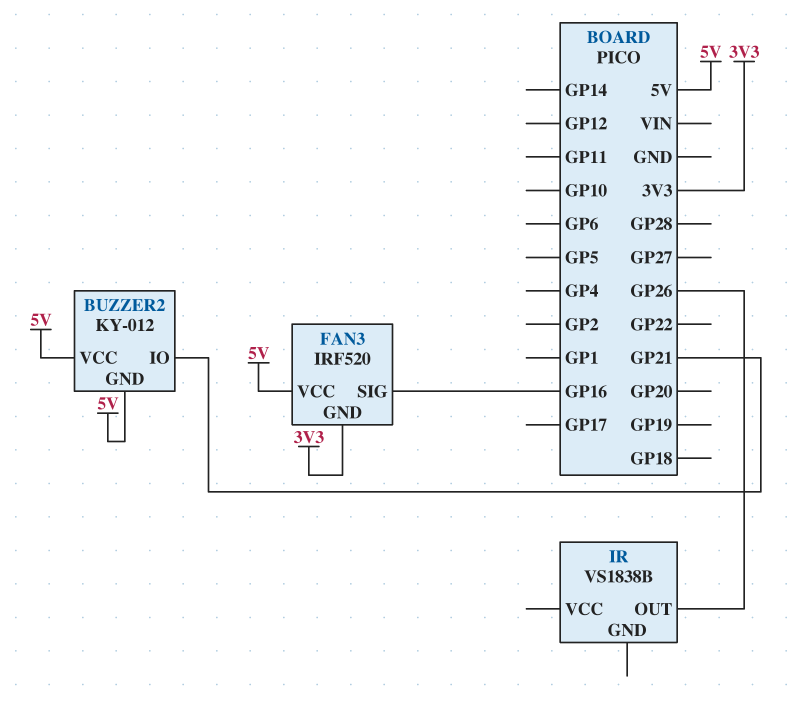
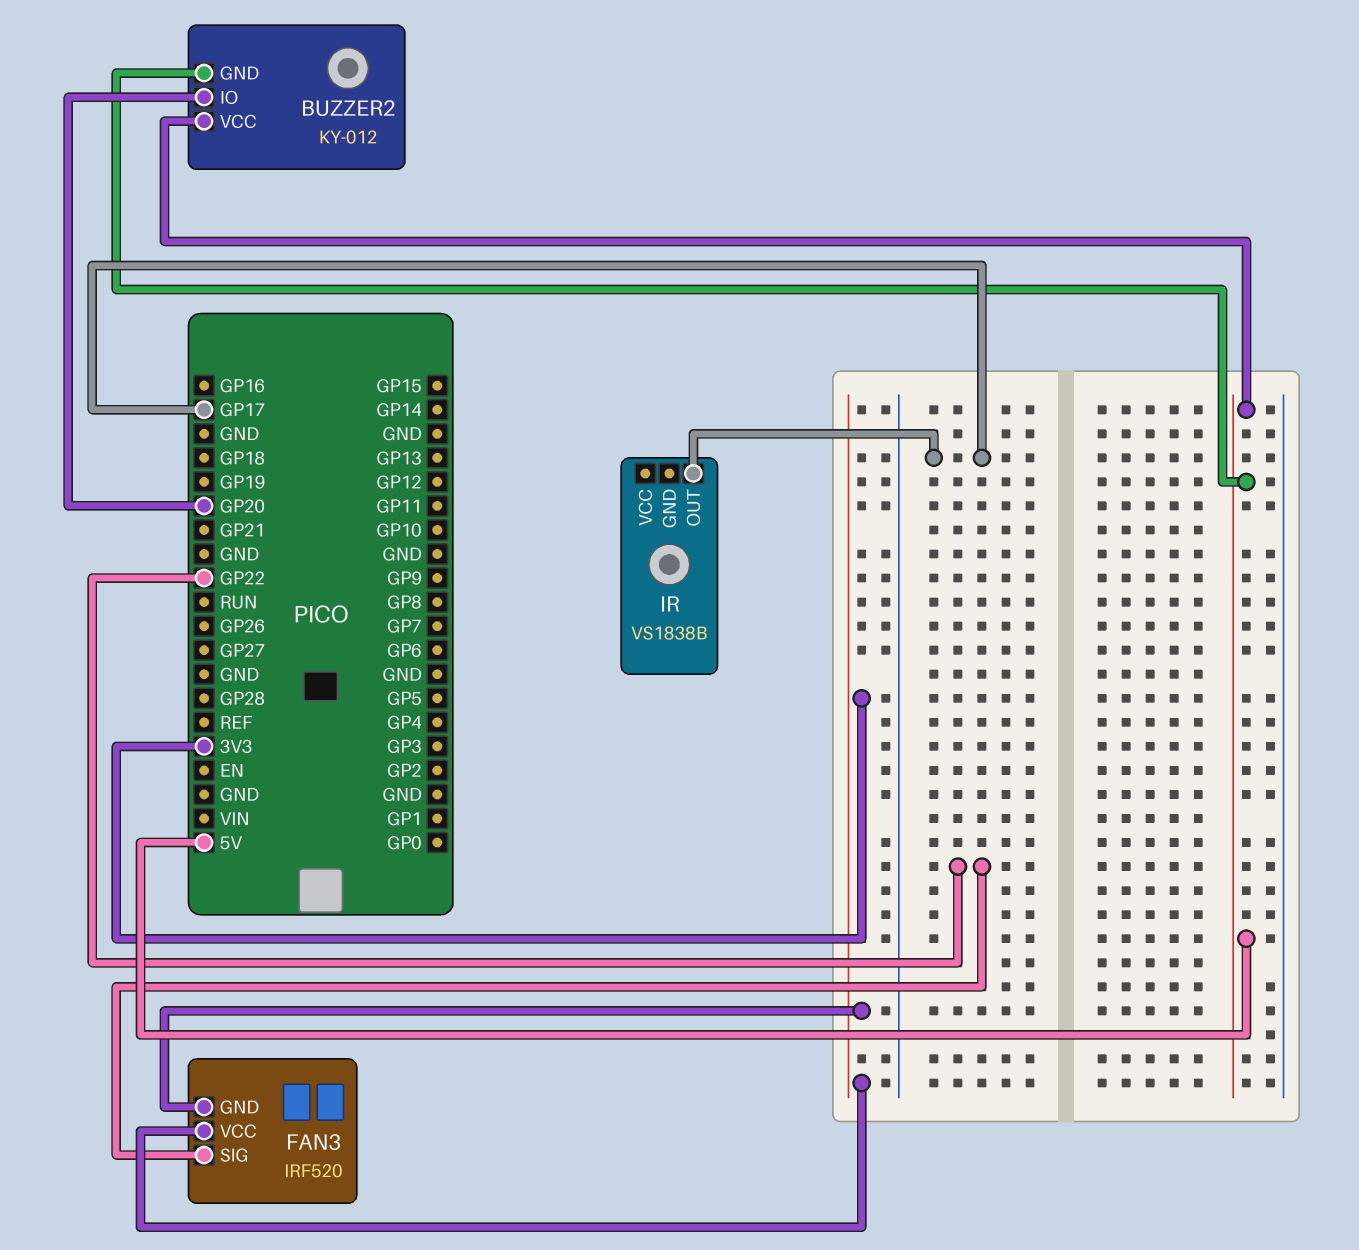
BUZZER2 pin IO: GP21 -> GP20
FAN3 pin SIG: GP16 -> GP22
FAN3 pin VCC: 5V -> 3V3
IR pin OUT: GP26 -> GP17

